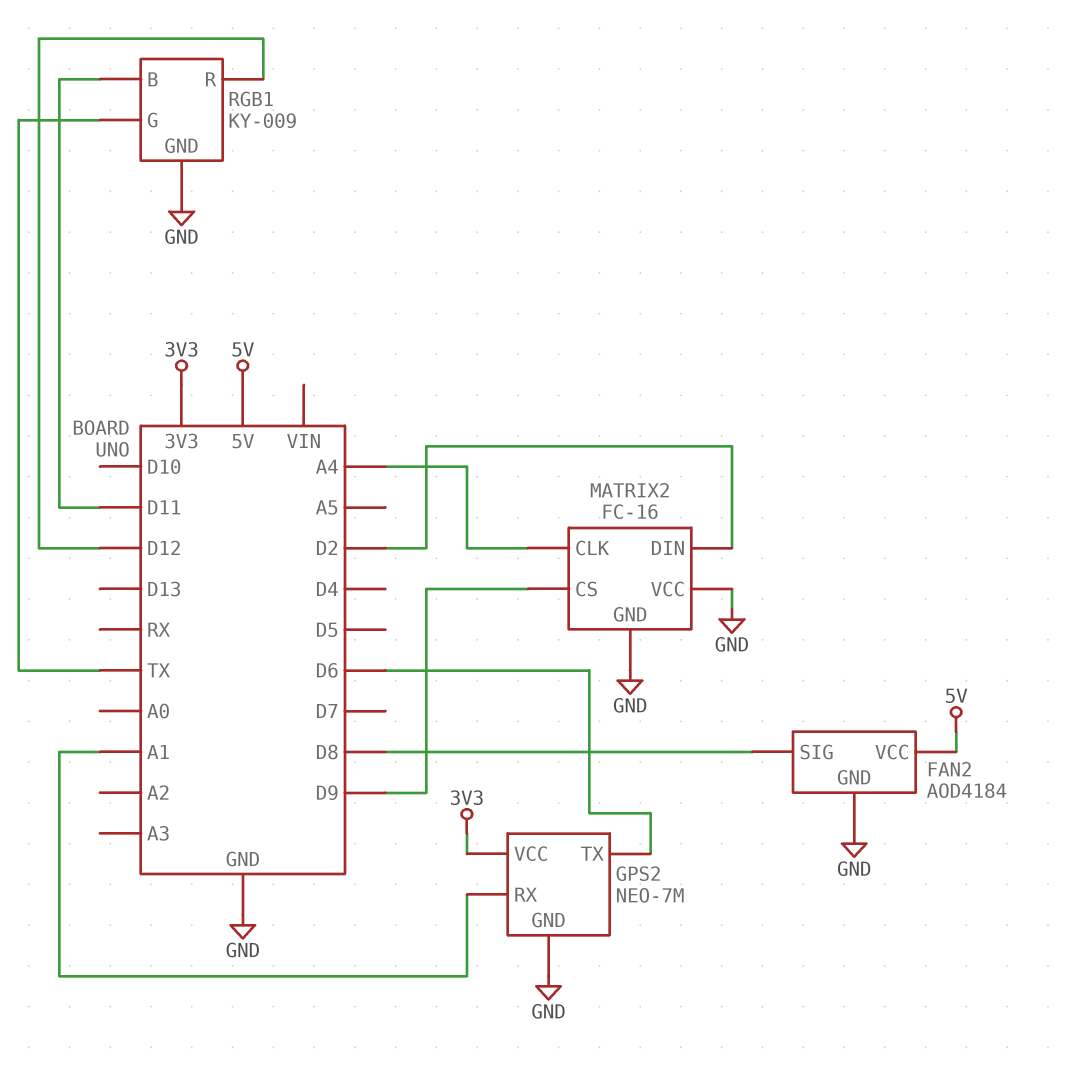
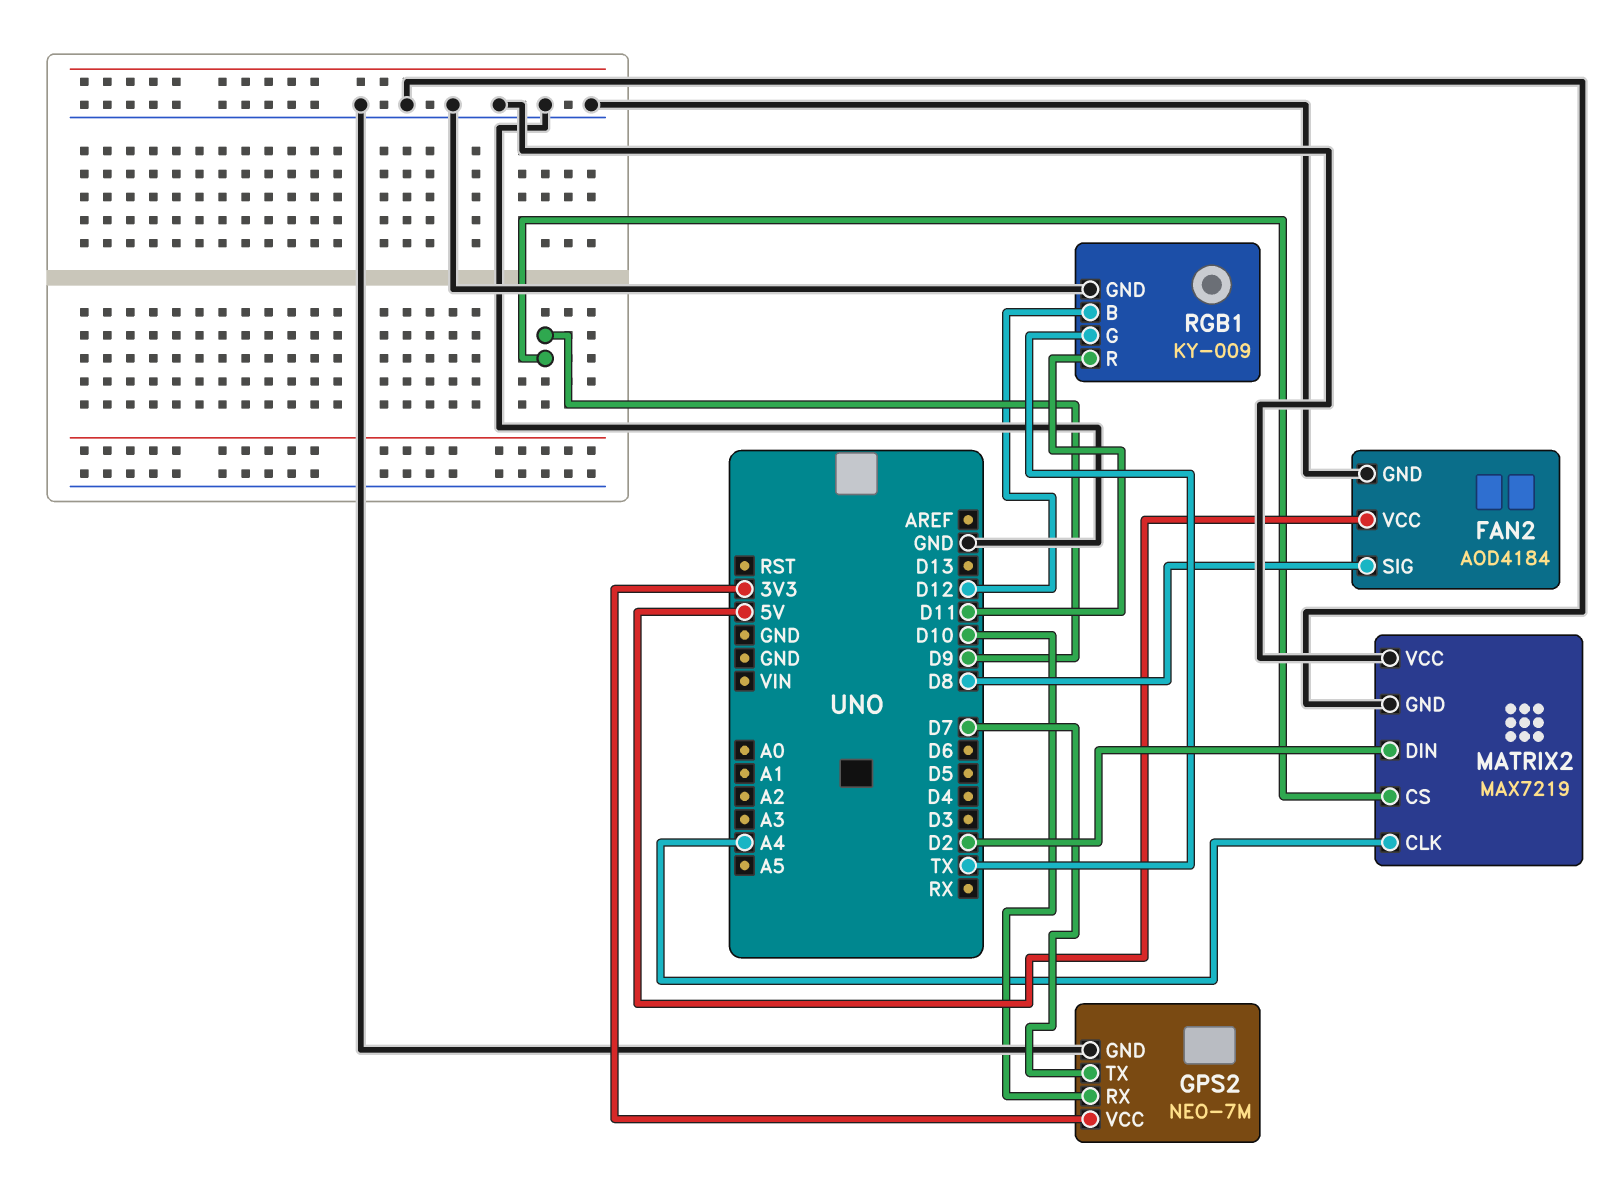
GPS2 pin RX: A1 -> D10
GPS2 pin TX: D6 -> D7
MATRIX2: FC-16 -> MAX7219
RGB1 pin B: D11 -> D12
RGB1 pin R: D12 -> D11

